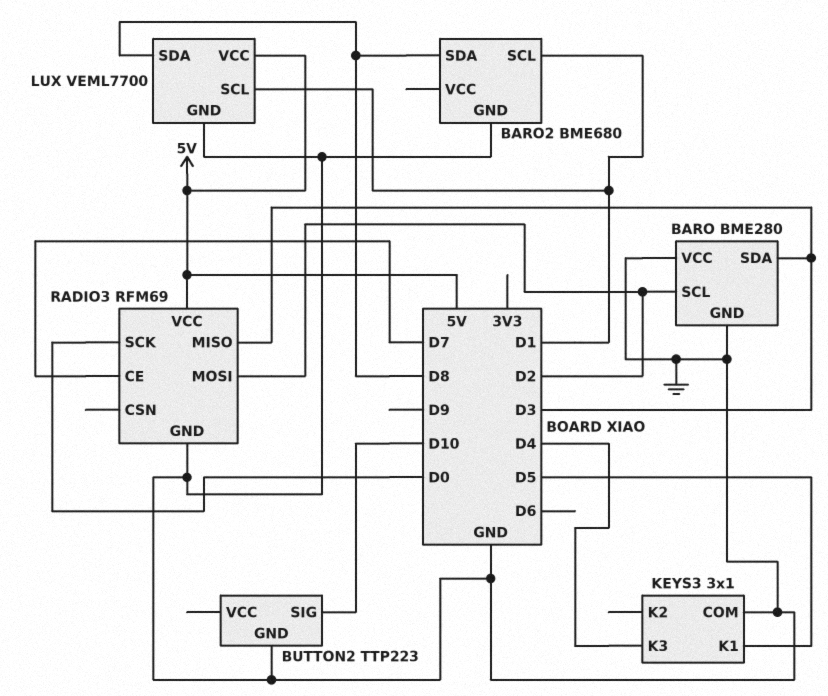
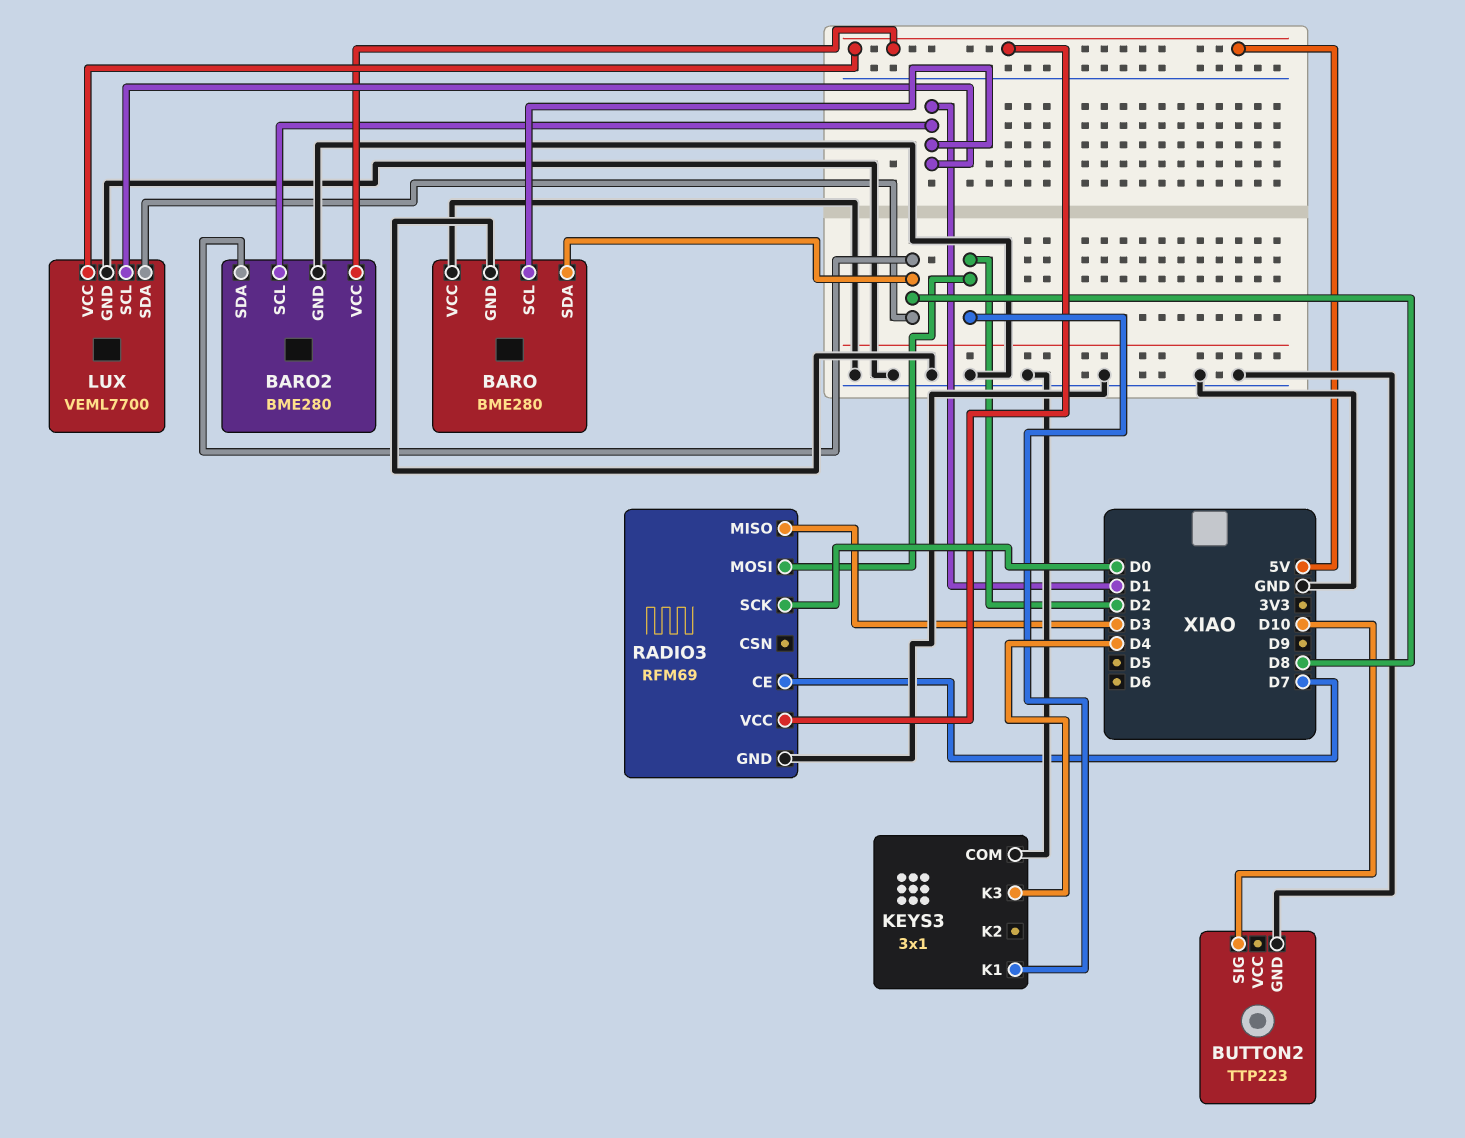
BARO pin SCL: D2 -> D1
BARO pin SDA: D3 -> D8
BARO2: BME680 -> BME280
BARO2 pin VCC: none -> 5V
KEYS3 pin K1: D5 -> D2

